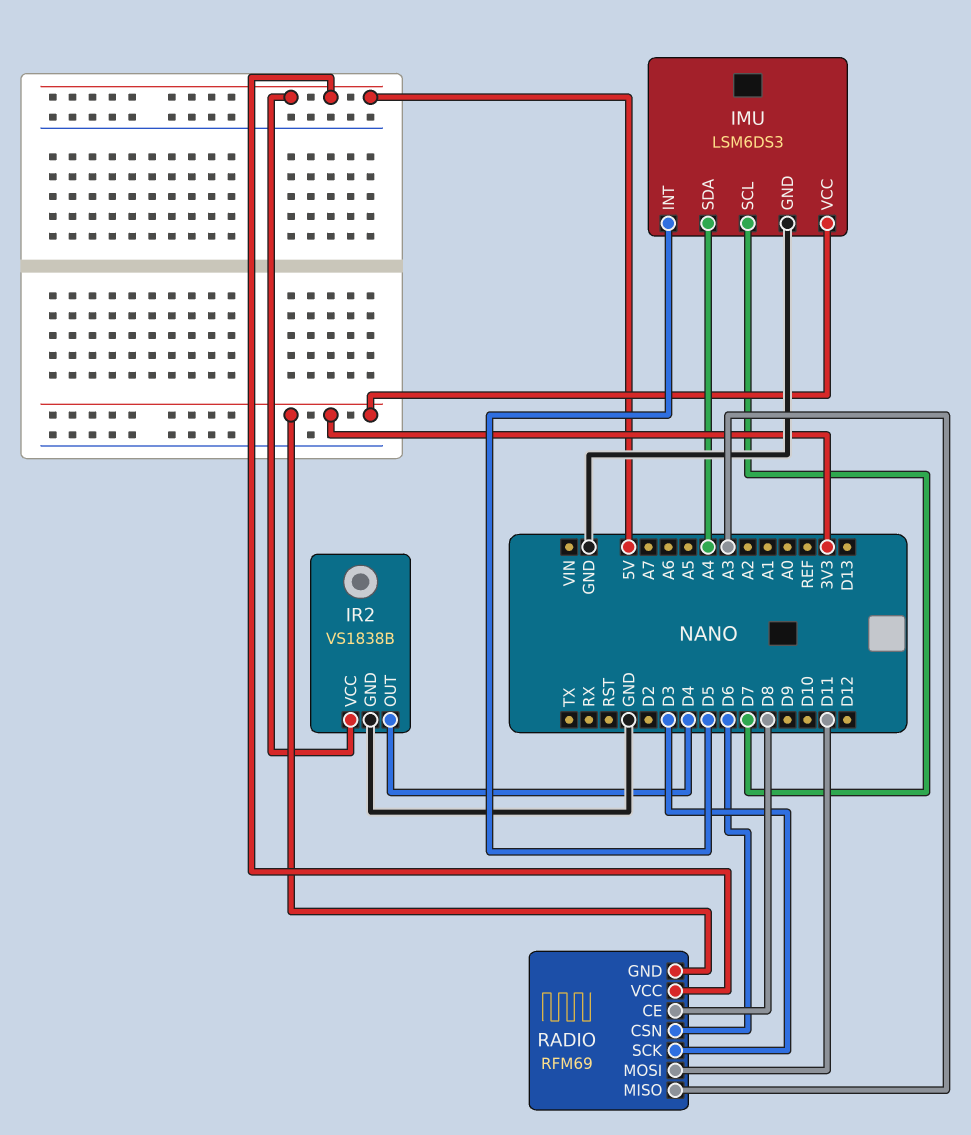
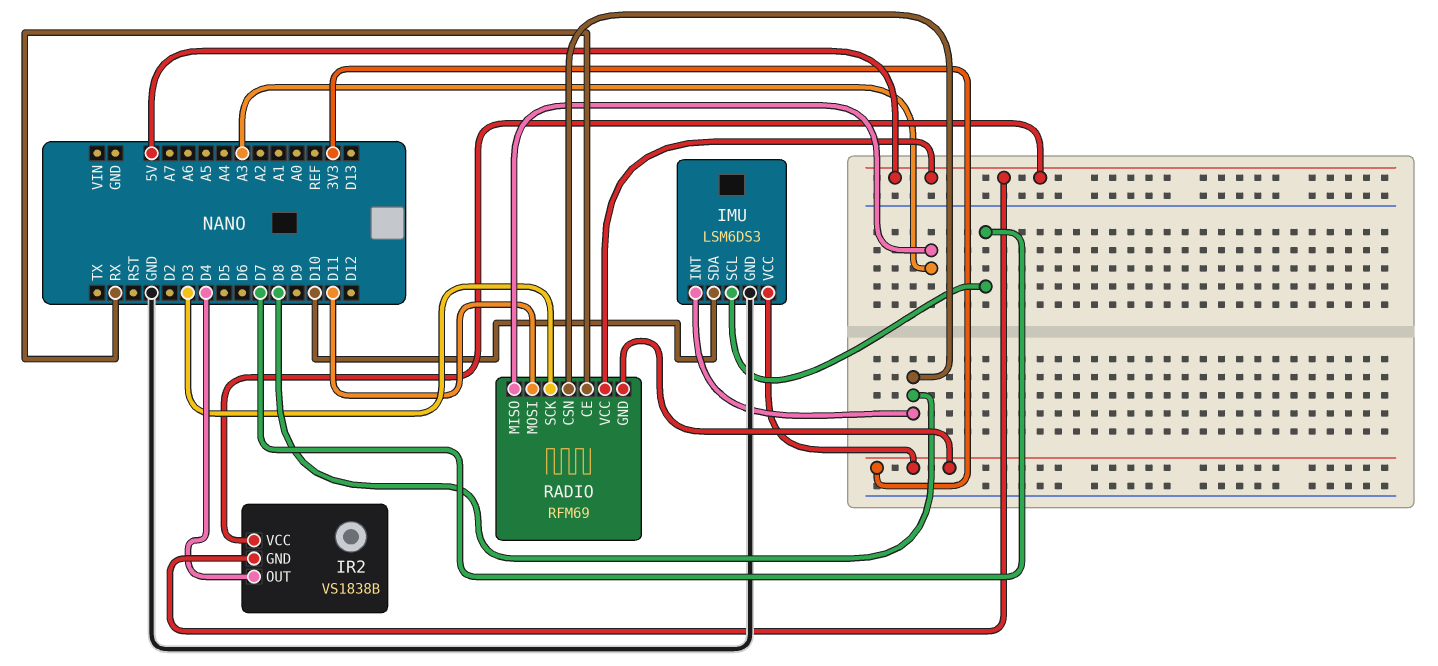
IMU pin INT: D5 -> D8
IMU pin SDA: A4 -> D10
IR2 pin GND: GND -> 5V
RADIO pin CE: D8 -> RX
RADIO pin CSN: D6 -> D8

